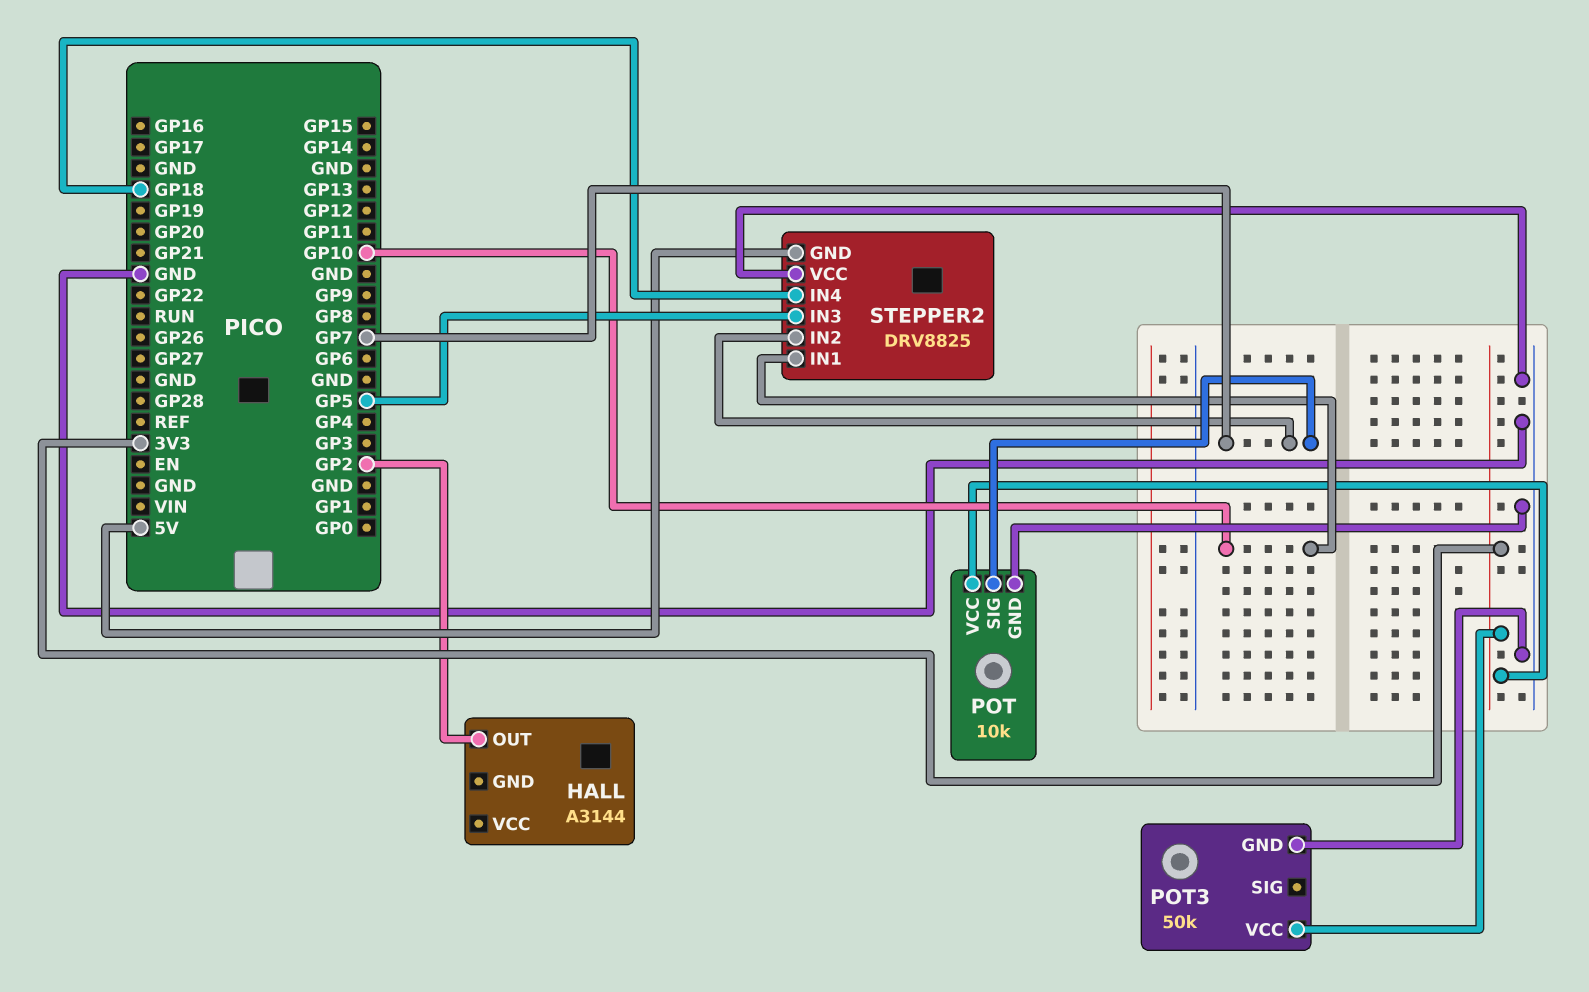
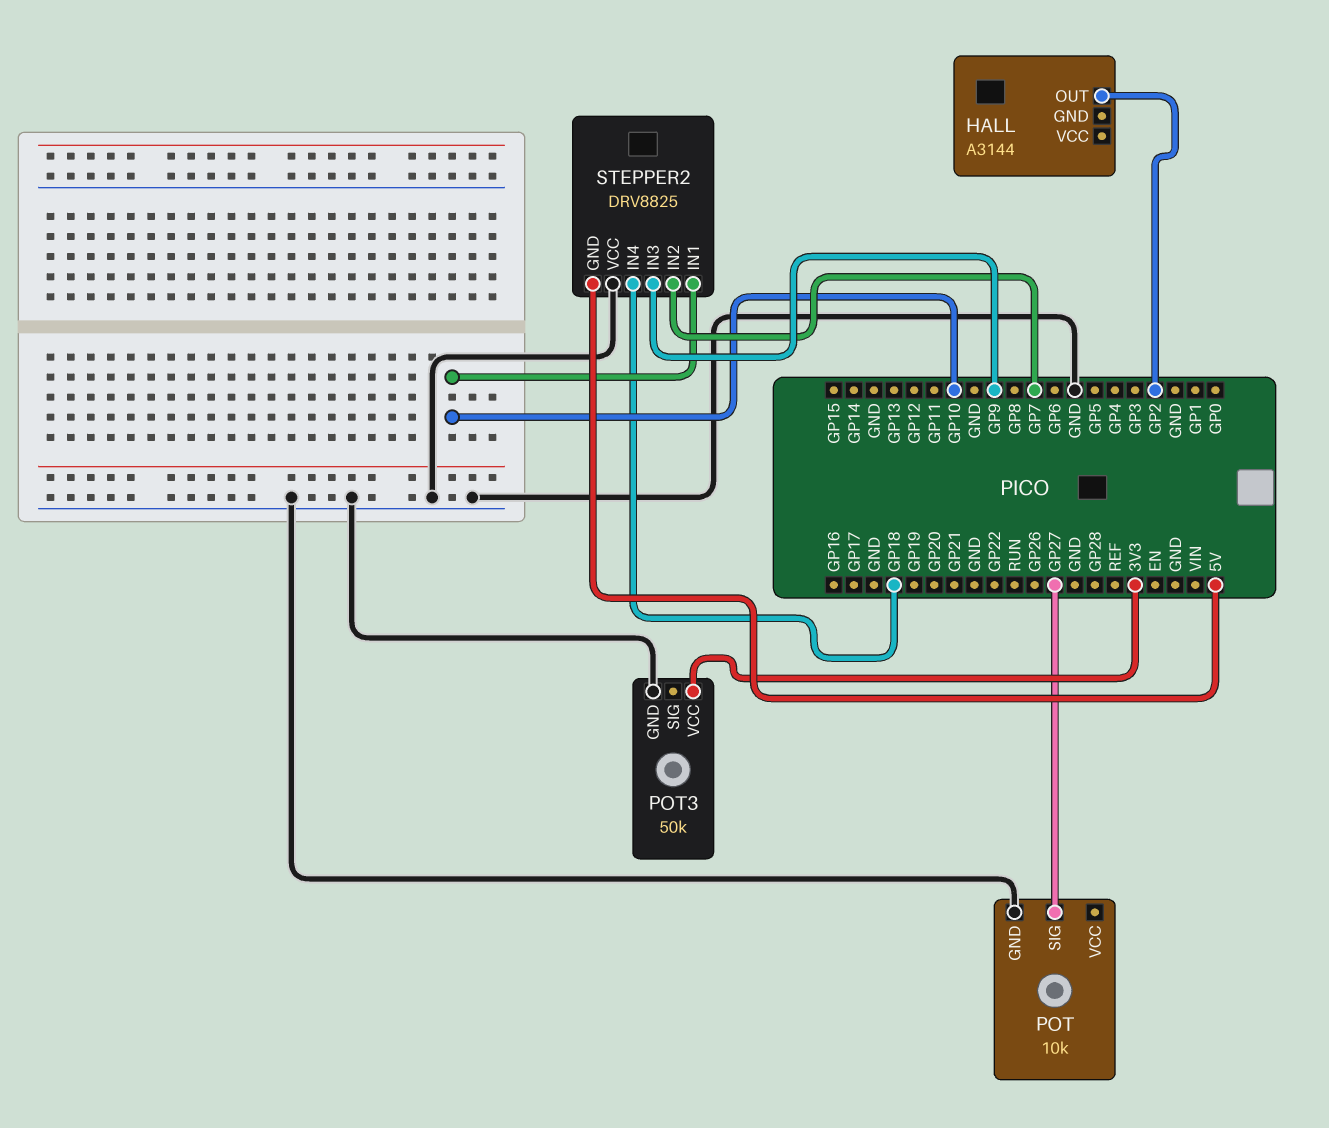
POT pin SIG: GP7 -> GP27
POT pin VCC: 3V3 -> none
STEPPER2 pin IN3: GP5 -> GP9

